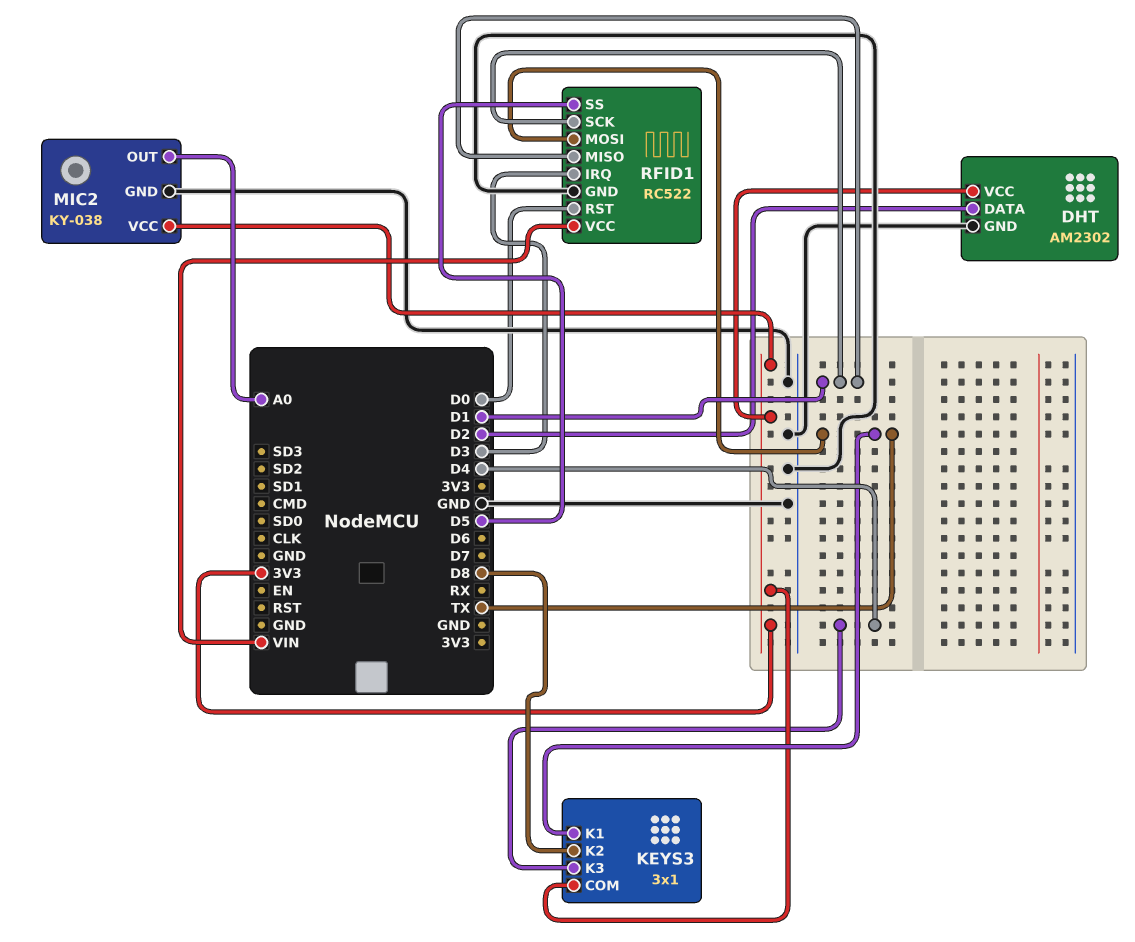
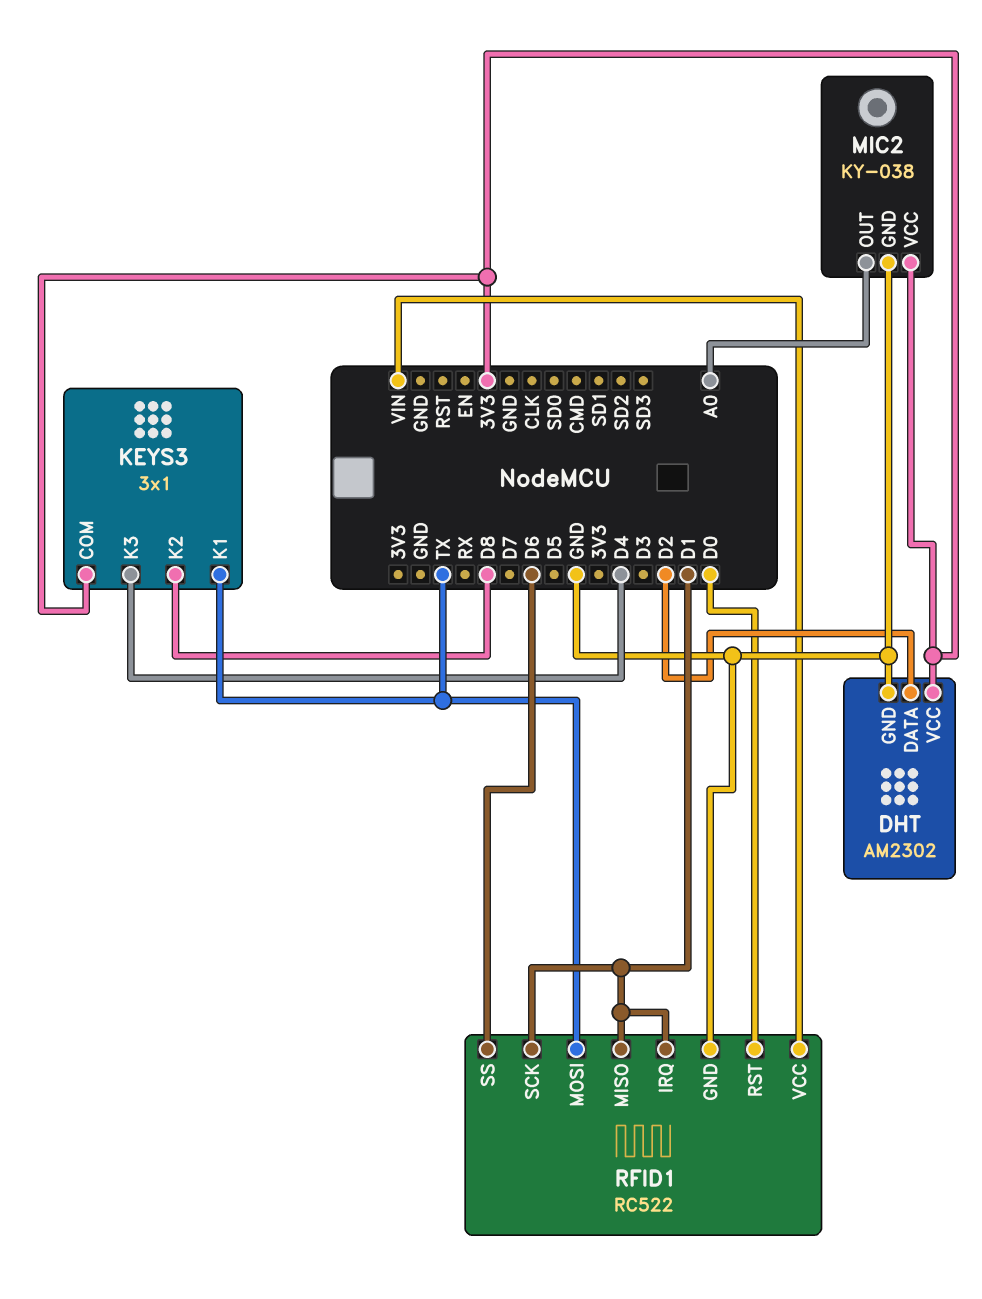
RFID1 pin IRQ: D3 -> D1
RFID1 pin SS: D5 -> D6

